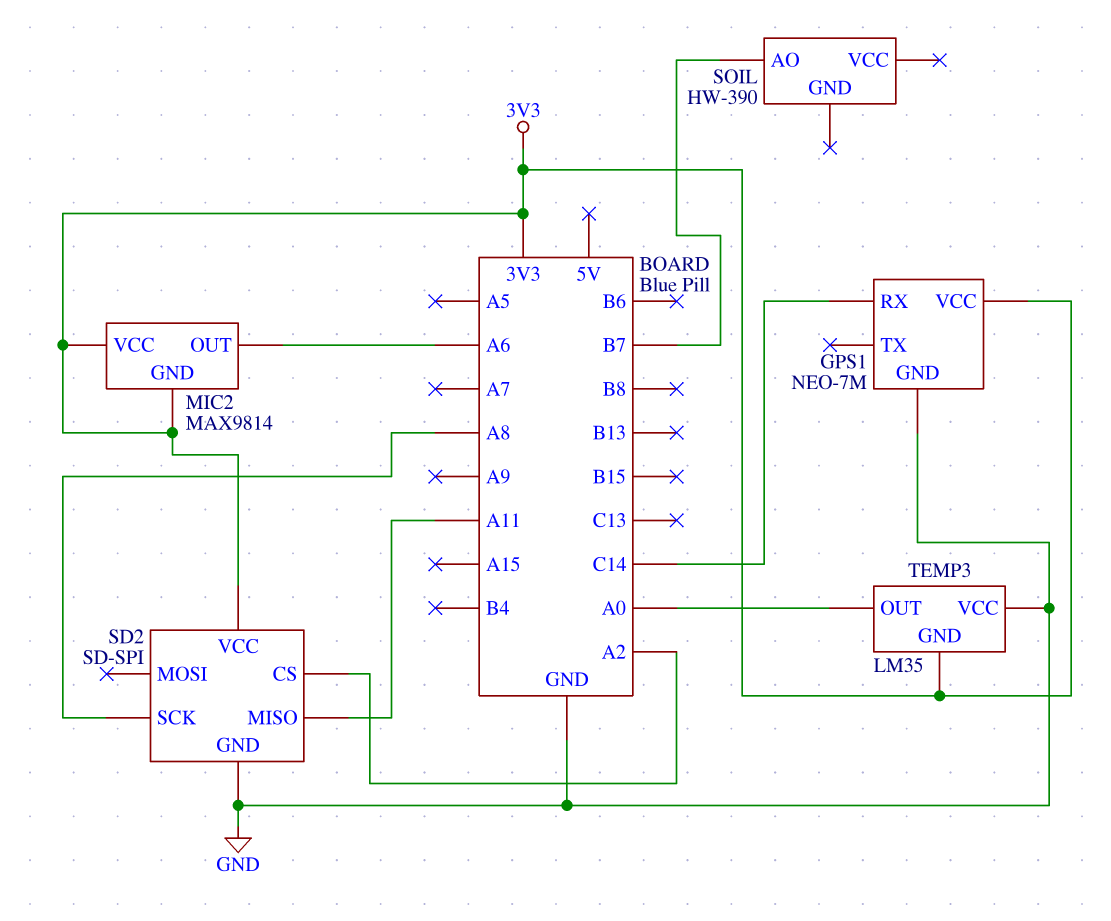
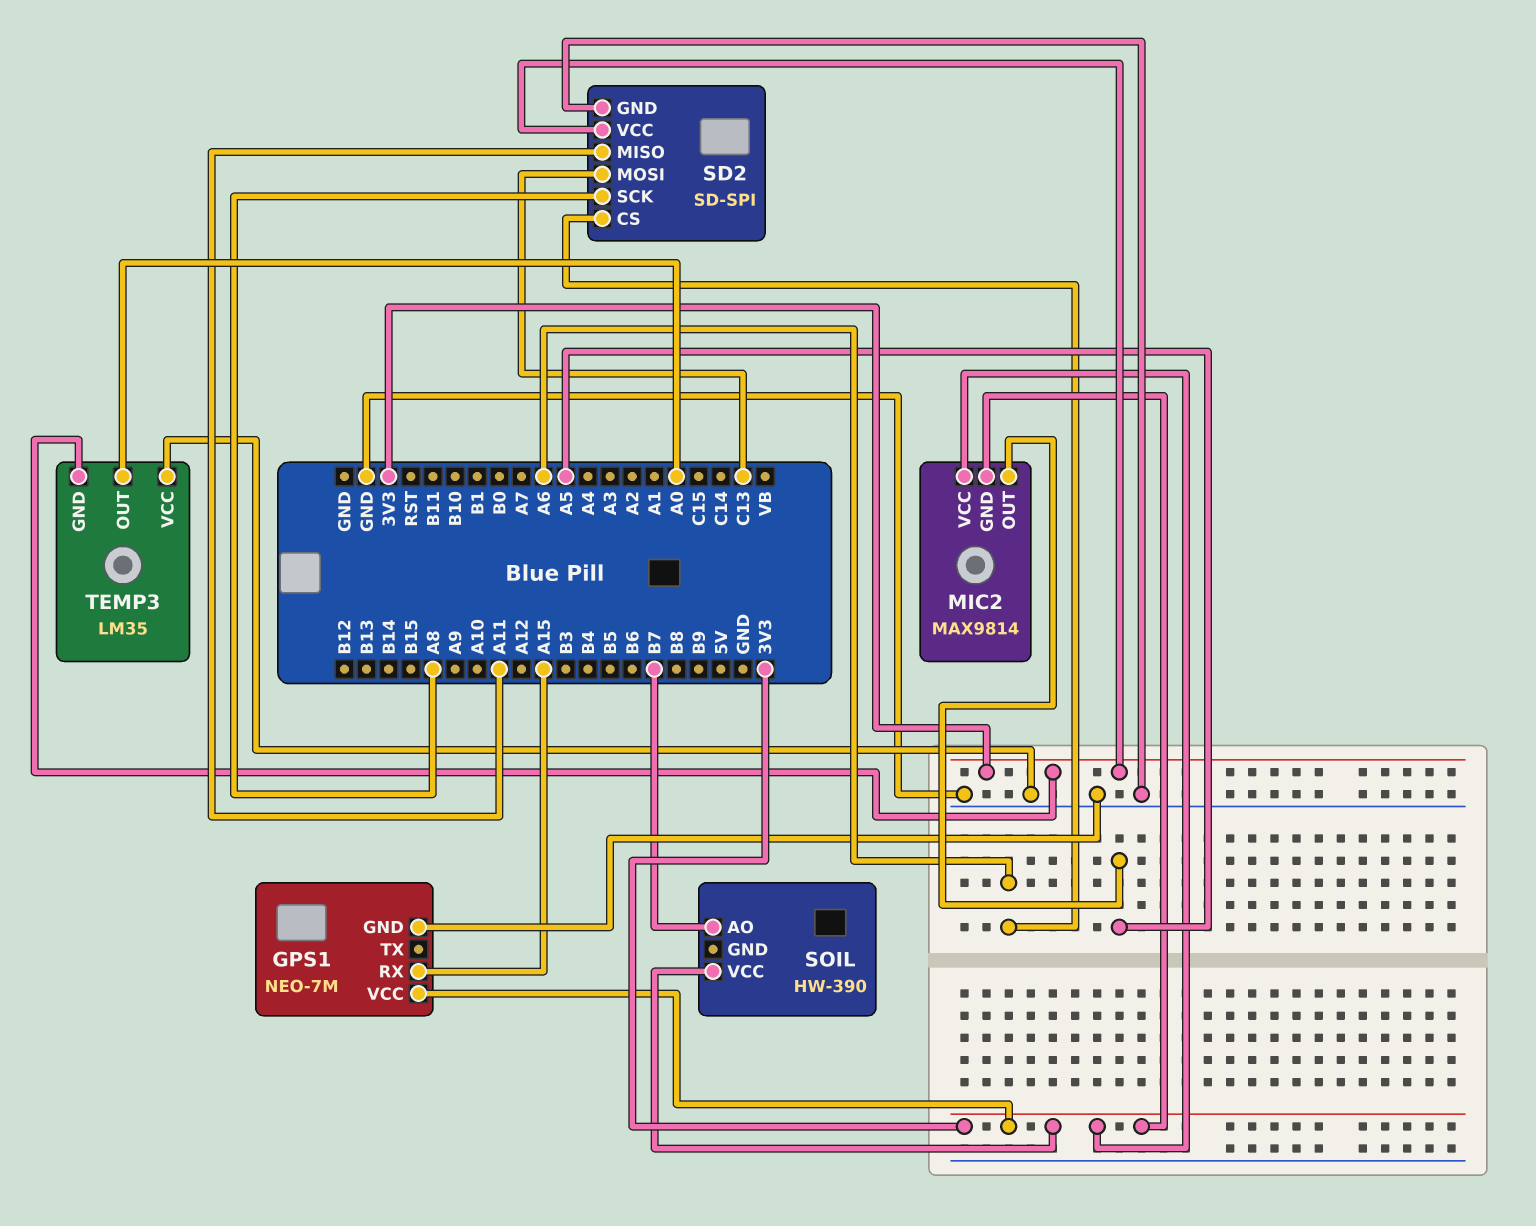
GPS1 pin RX: C14 -> A15
MIC2 pin OUT: A6 -> A5
SD2 pin CS: A2 -> A6
SD2 pin MOSI: none -> C13
SOIL pin VCC: none -> 3V3

